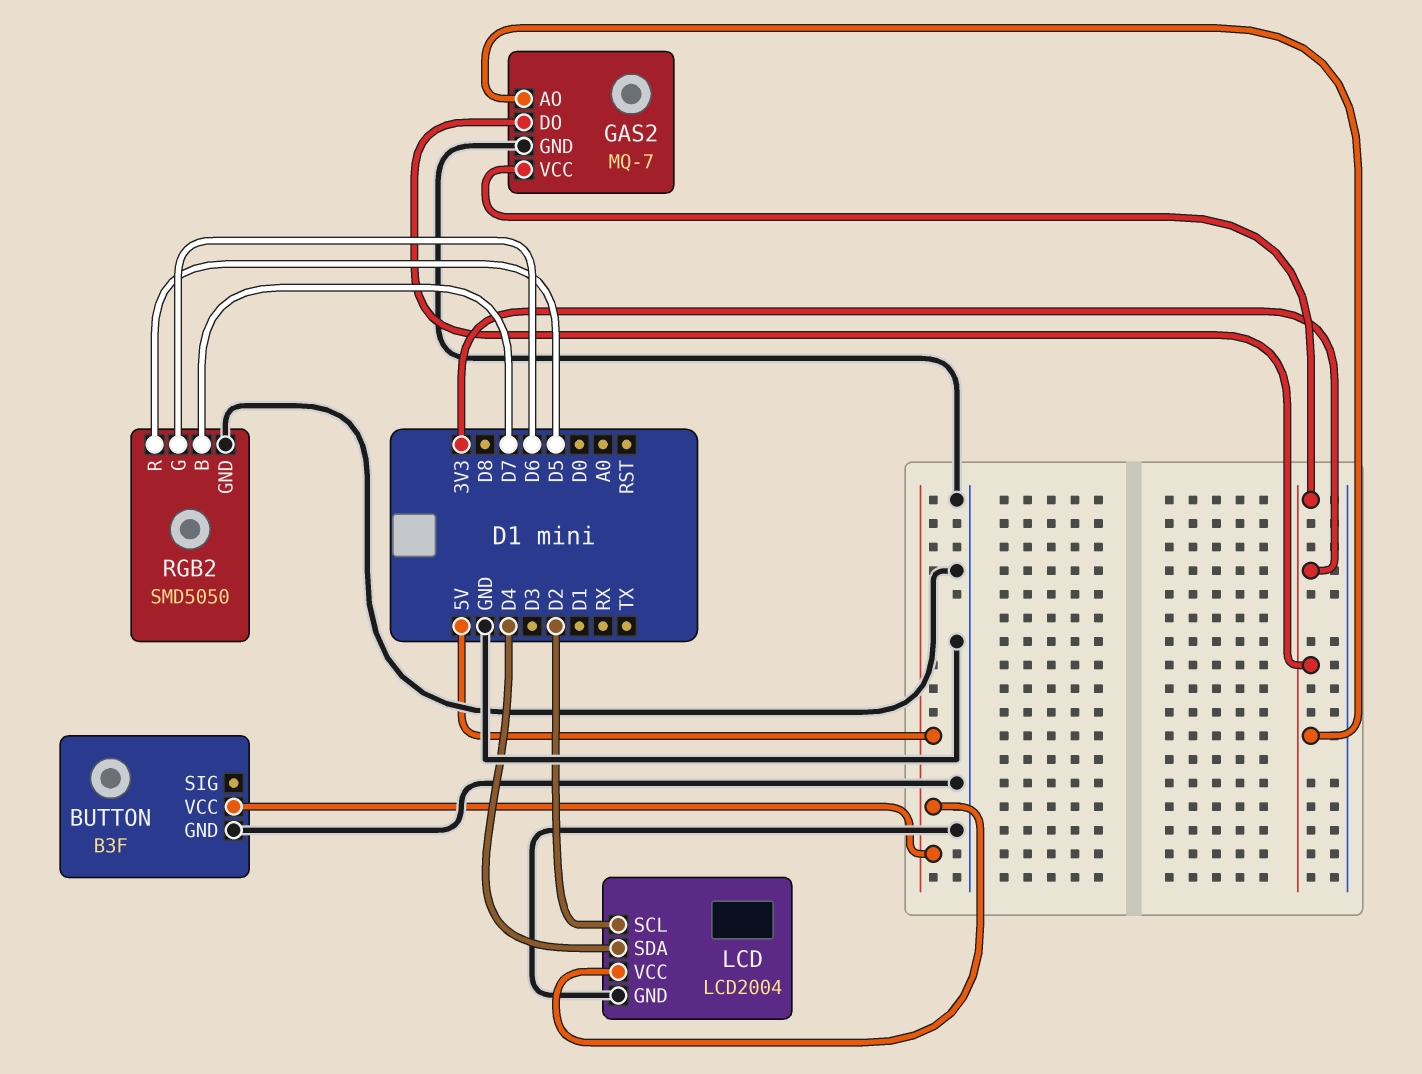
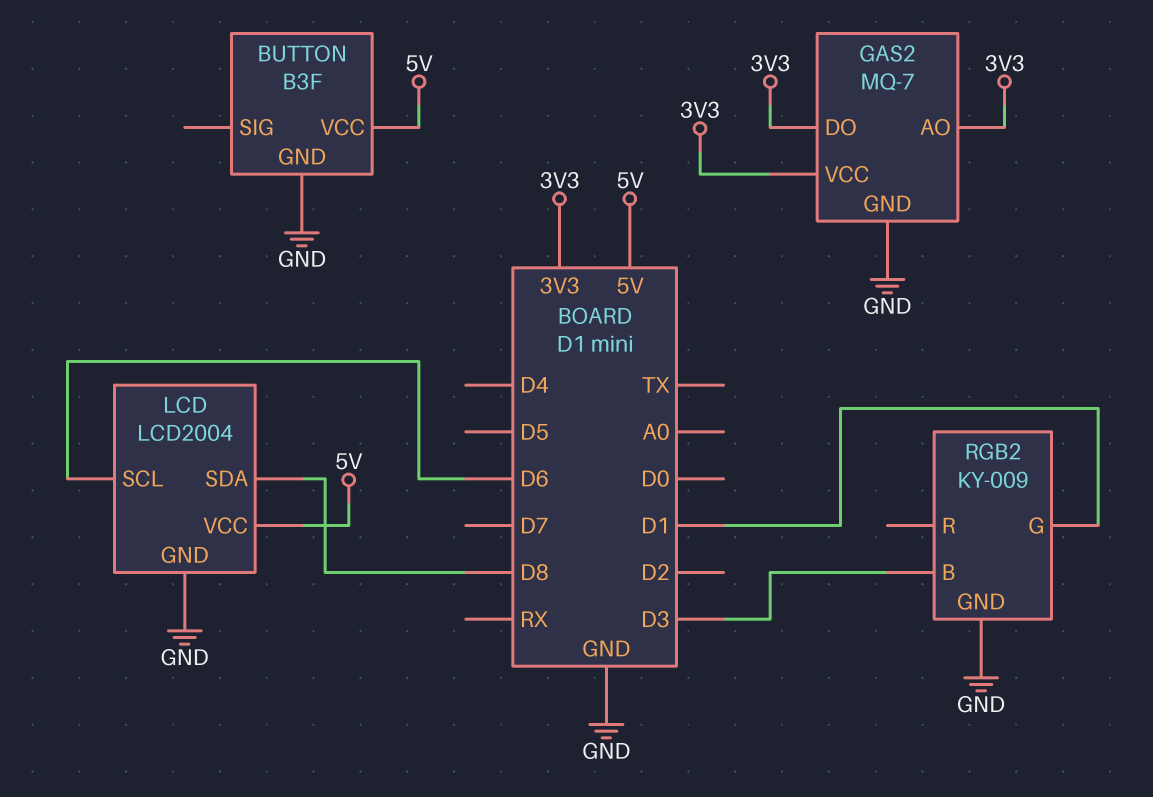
LCD pin SCL: D2 -> D6
LCD pin SDA: D4 -> D8
RGB2: SMD5050 -> KY-009
RGB2 pin B: D7 -> D3
RGB2 pin G: D6 -> D1
RGB2 pin R: D5 -> none

